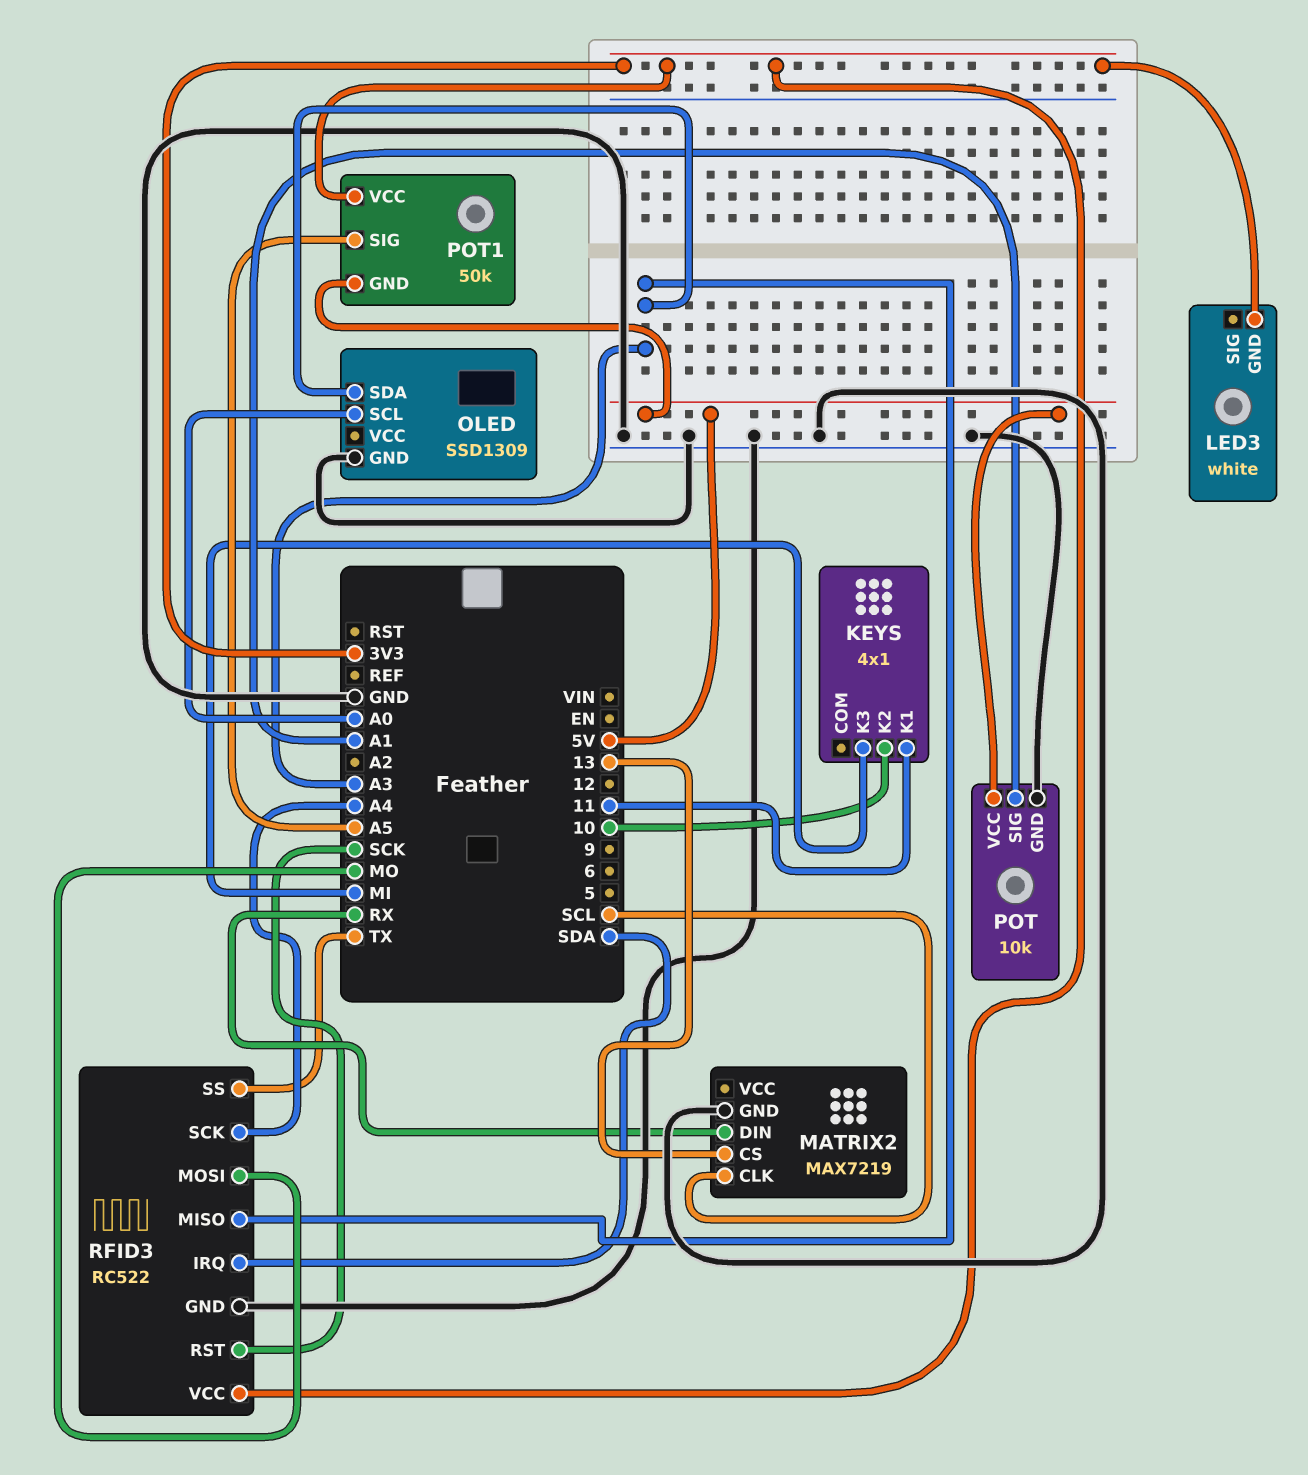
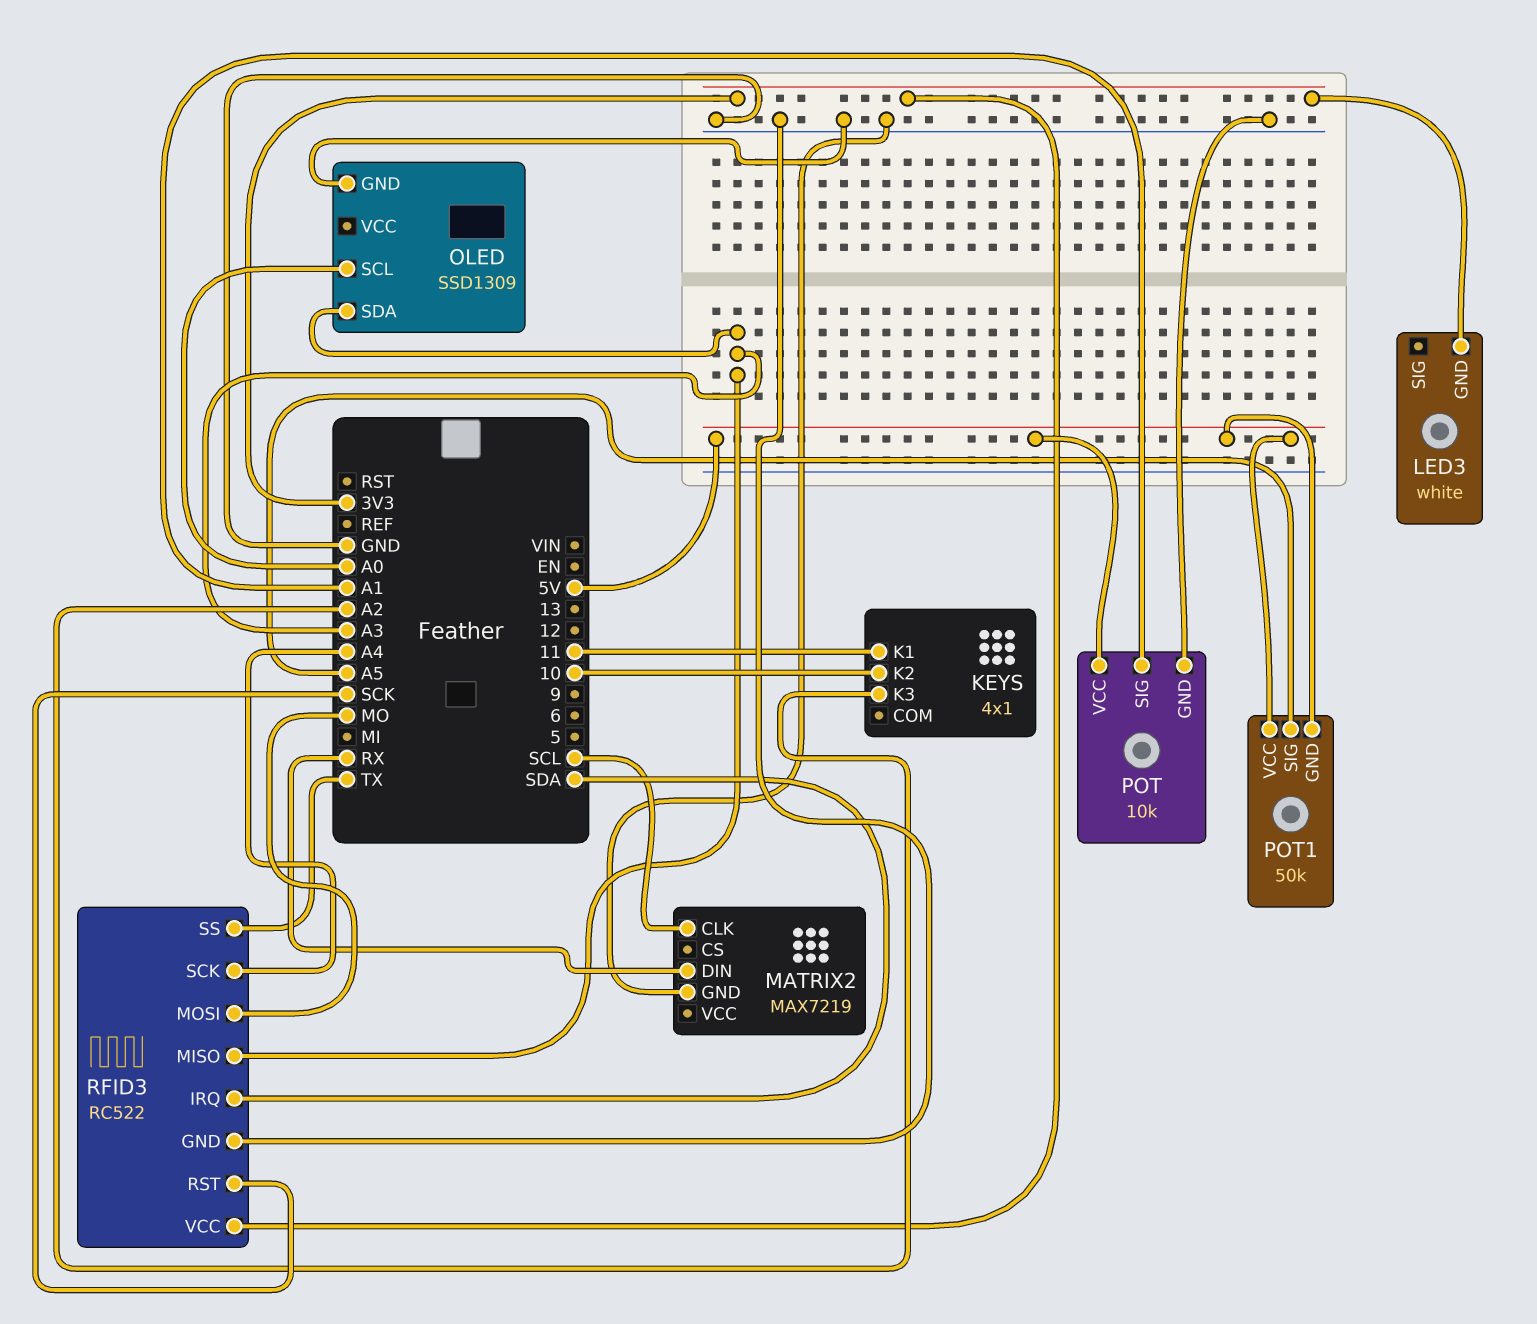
KEYS pin K3: MI -> A2
MATRIX2 pin CS: 13 -> none
POT1 pin VCC: 3V3 -> 5V

